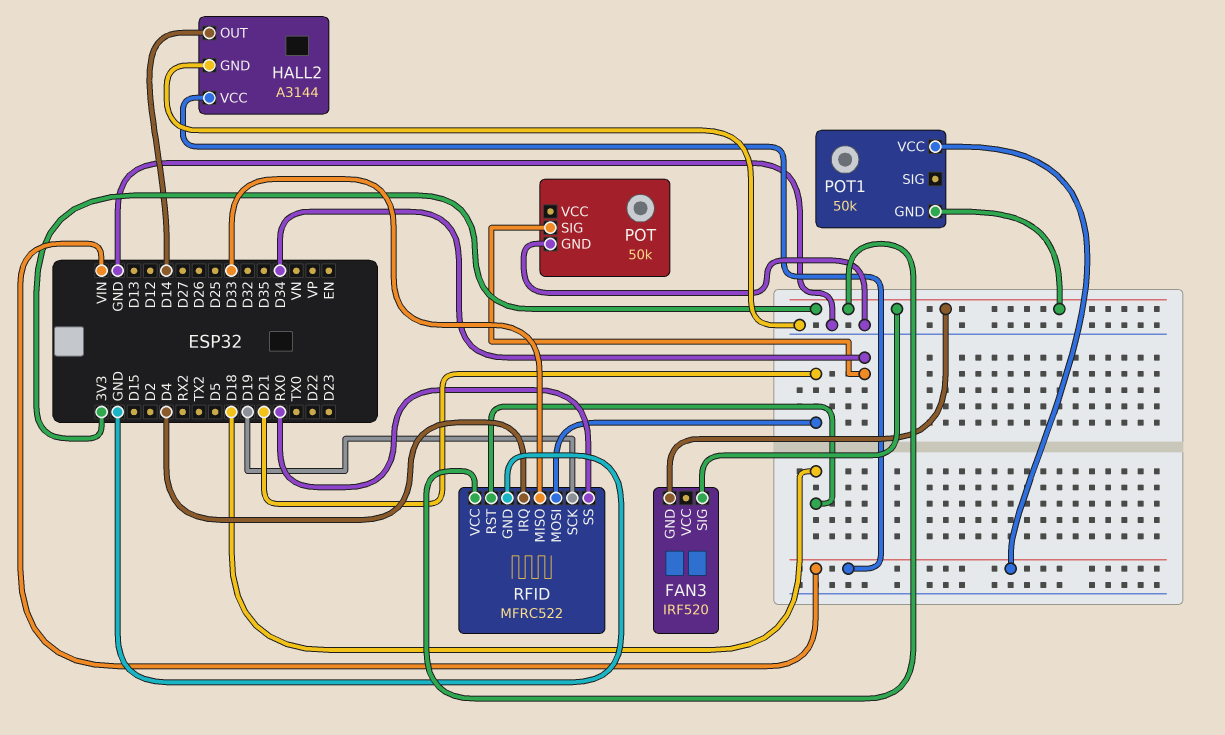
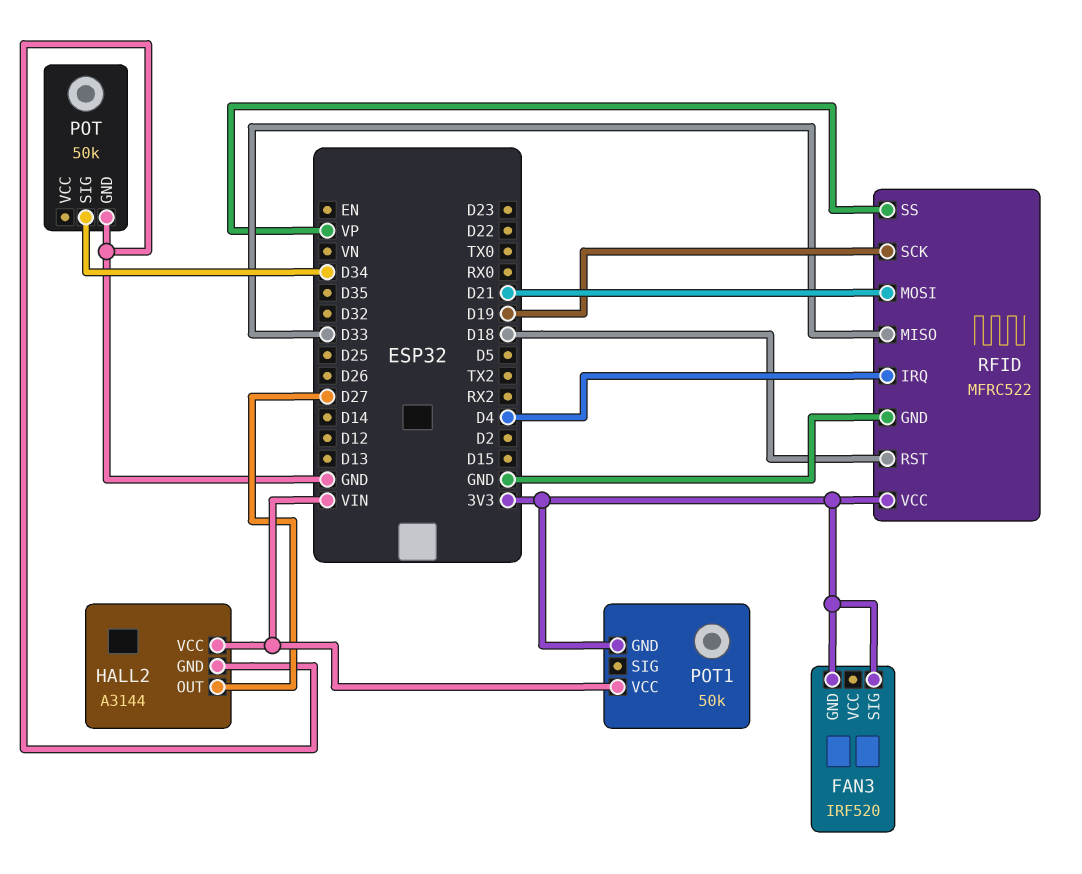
HALL2 pin OUT: D14 -> D27
RFID pin SS: RX0 -> VP

